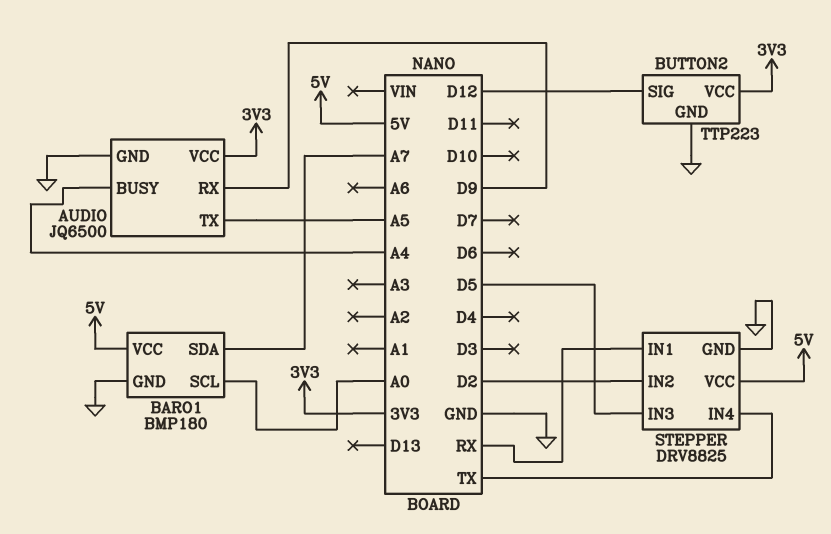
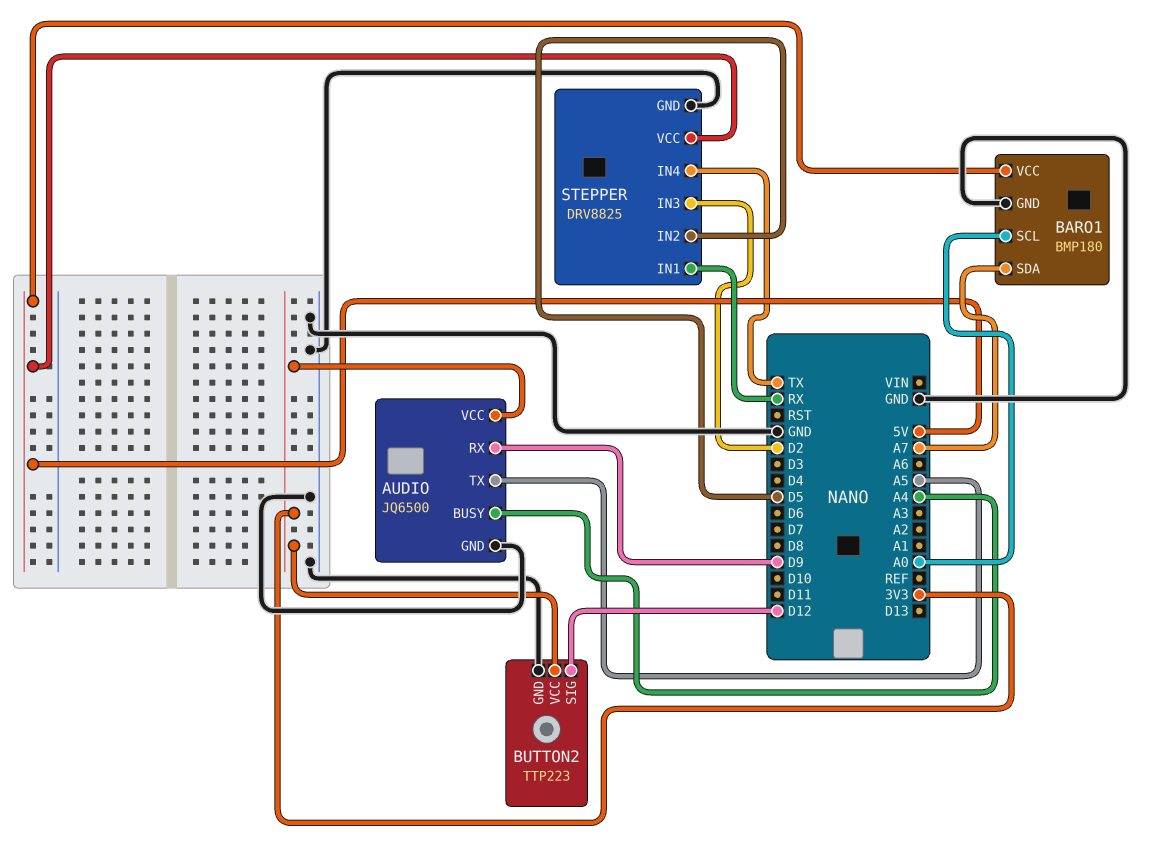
STEPPER pin IN2: D2 -> D5
STEPPER pin IN3: D5 -> D2

